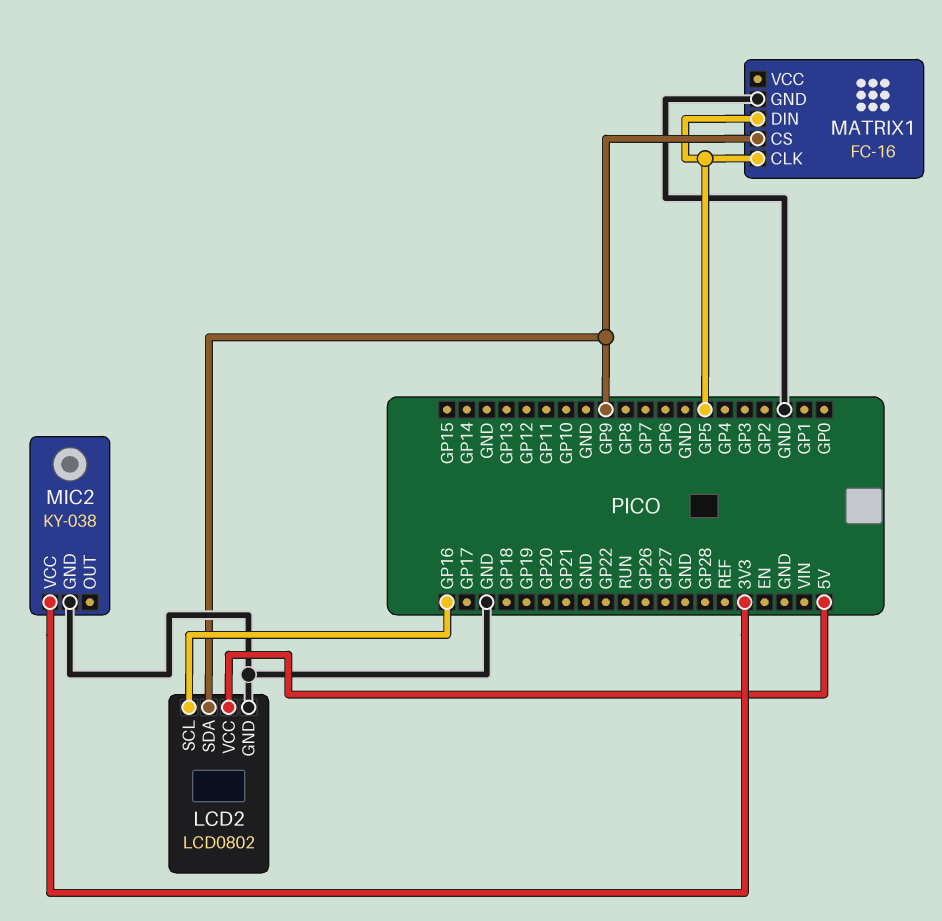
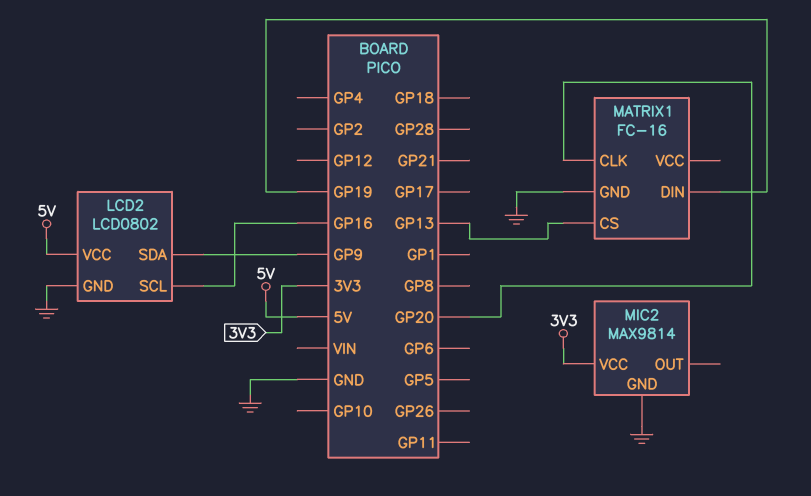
MATRIX1 pin CLK: GP5 -> GP20
MATRIX1 pin CS: GP9 -> GP13
MATRIX1 pin DIN: GP5 -> GP19
MIC2: KY-038 -> MAX9814

